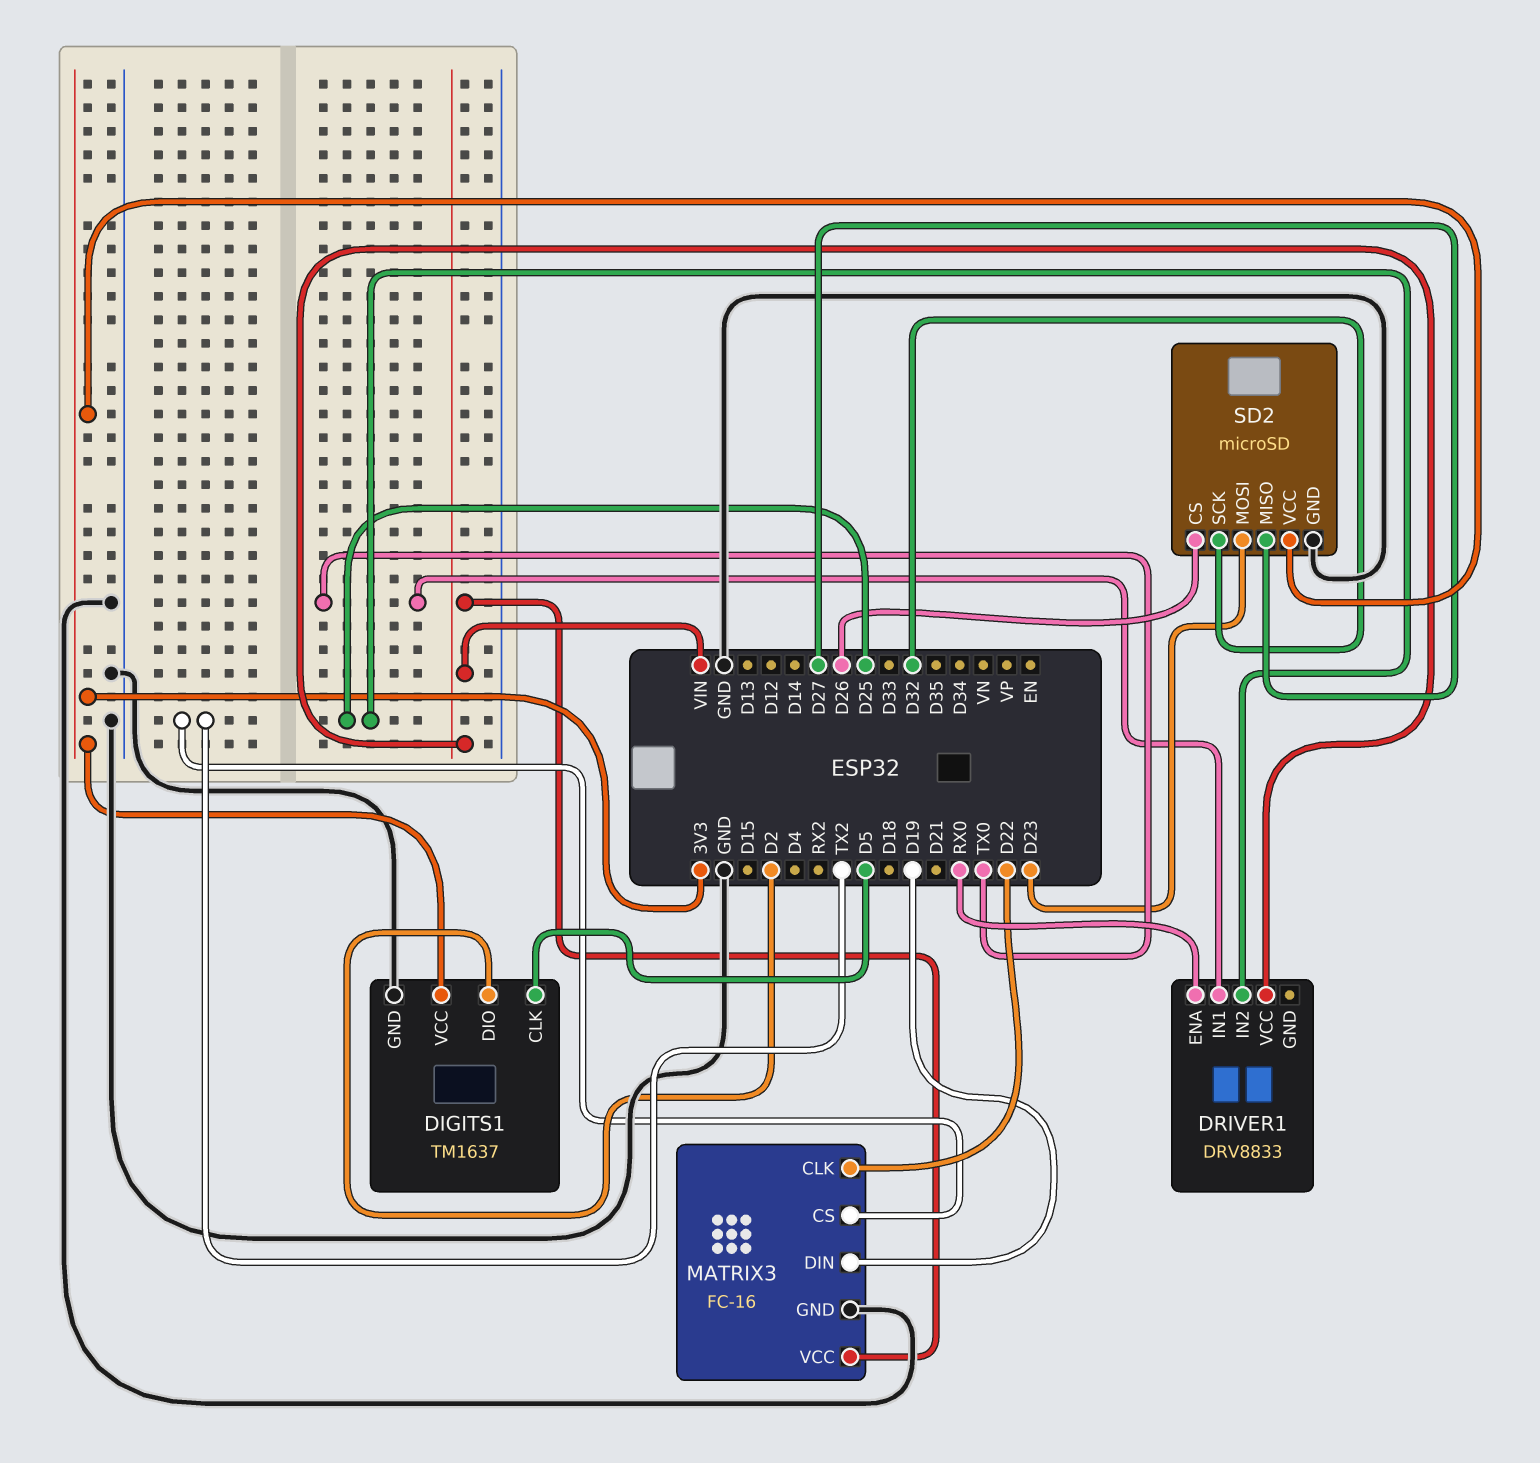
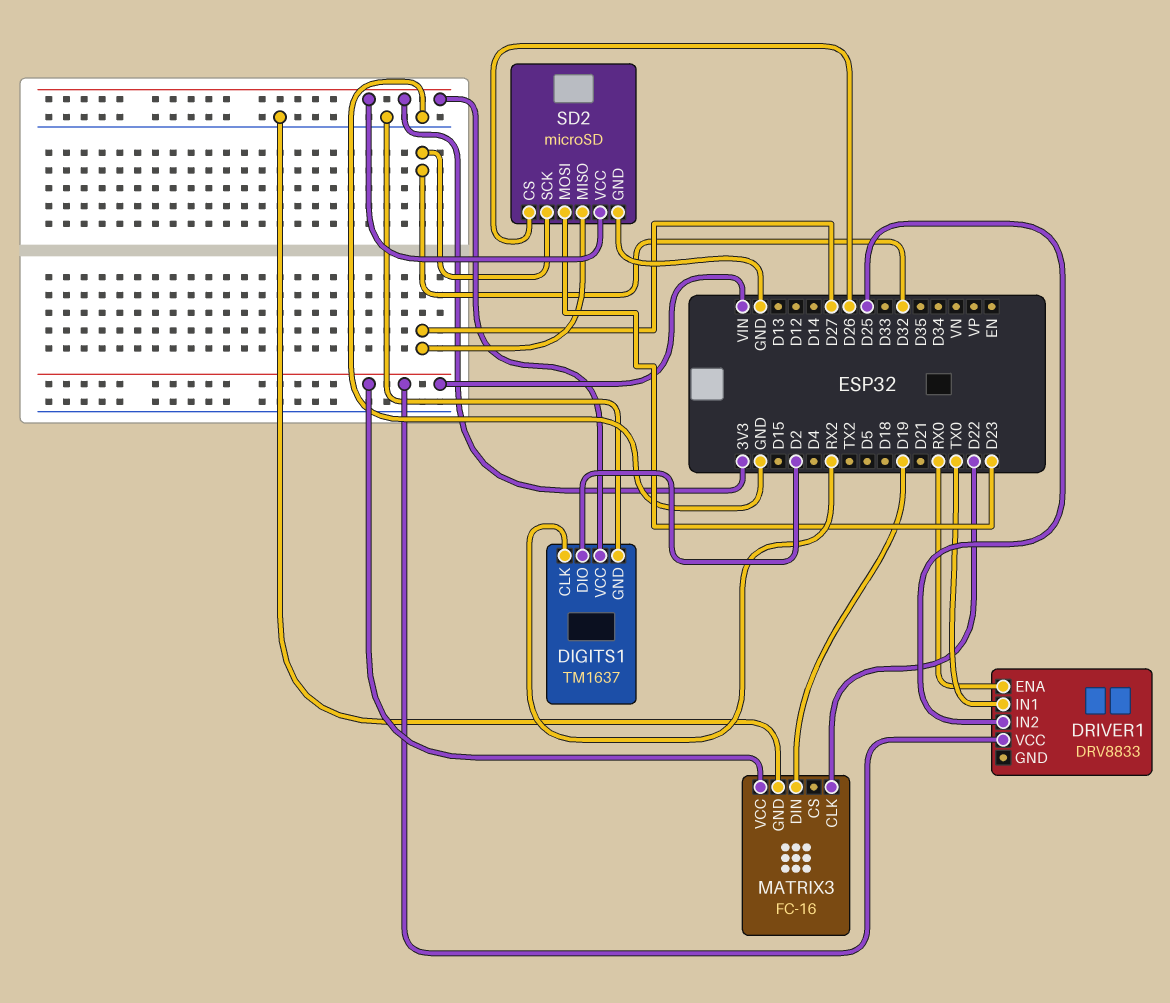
DIGITS1 pin CLK: D5 -> RX2
MATRIX3 pin CS: TX2 -> none

